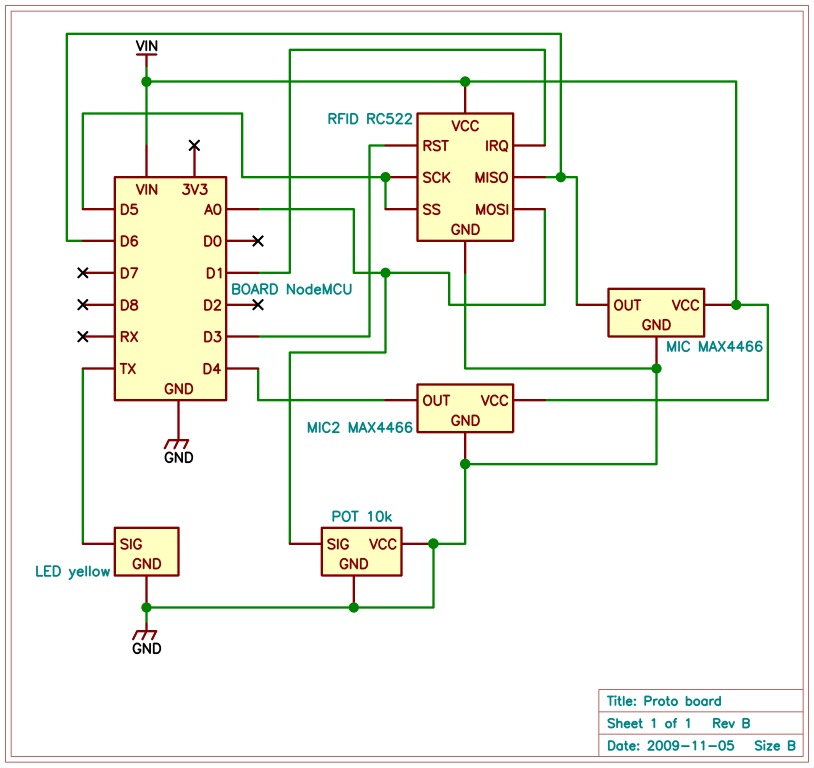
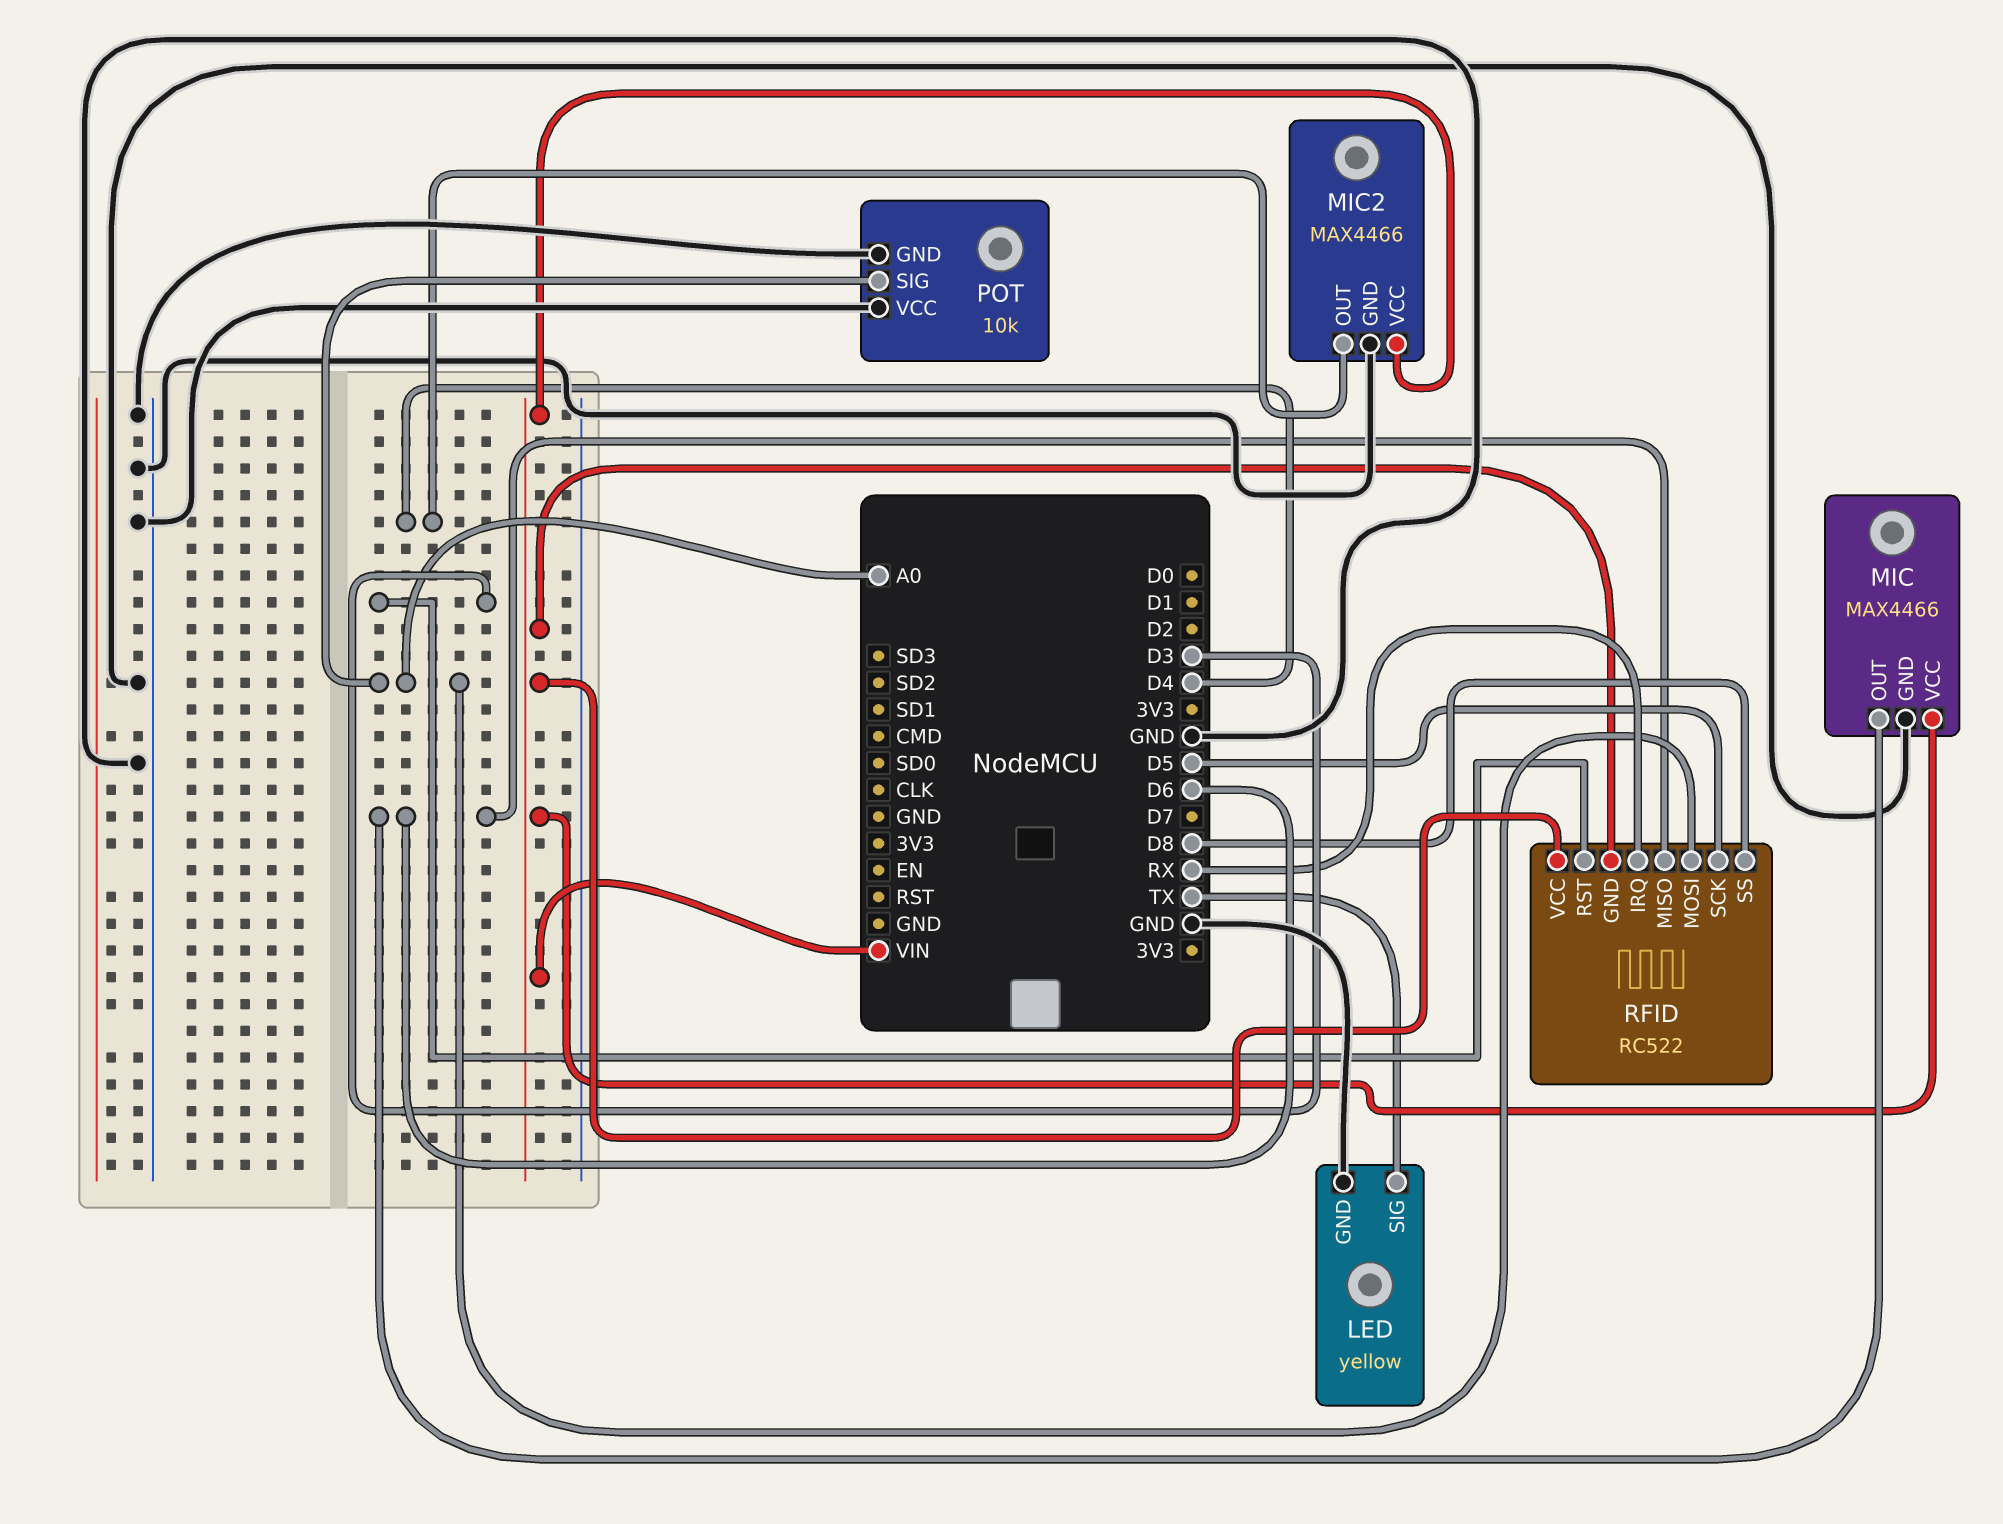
RFID pin GND: GND -> VIN
RFID pin IRQ: D1 -> RX
RFID pin SS: D5 -> D8

